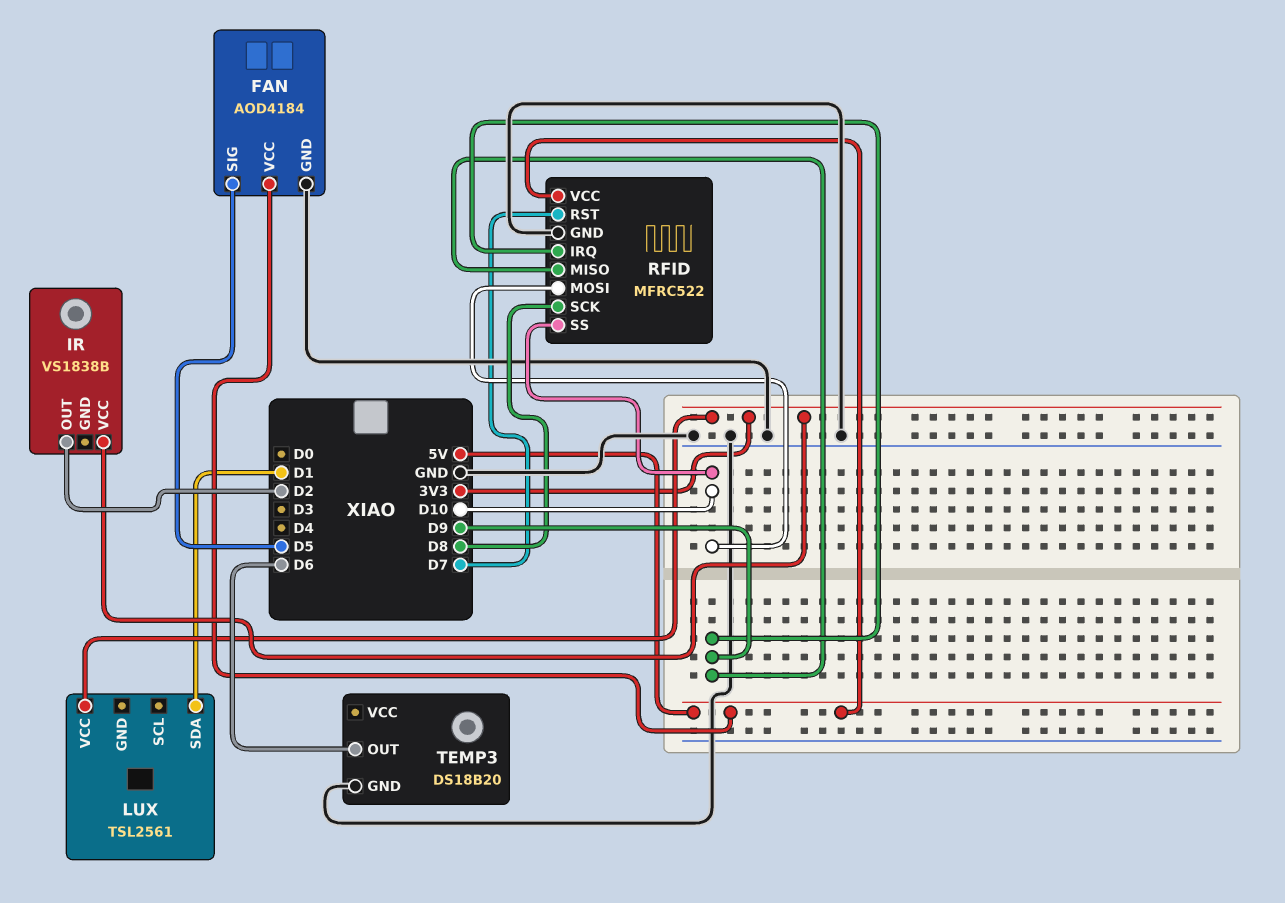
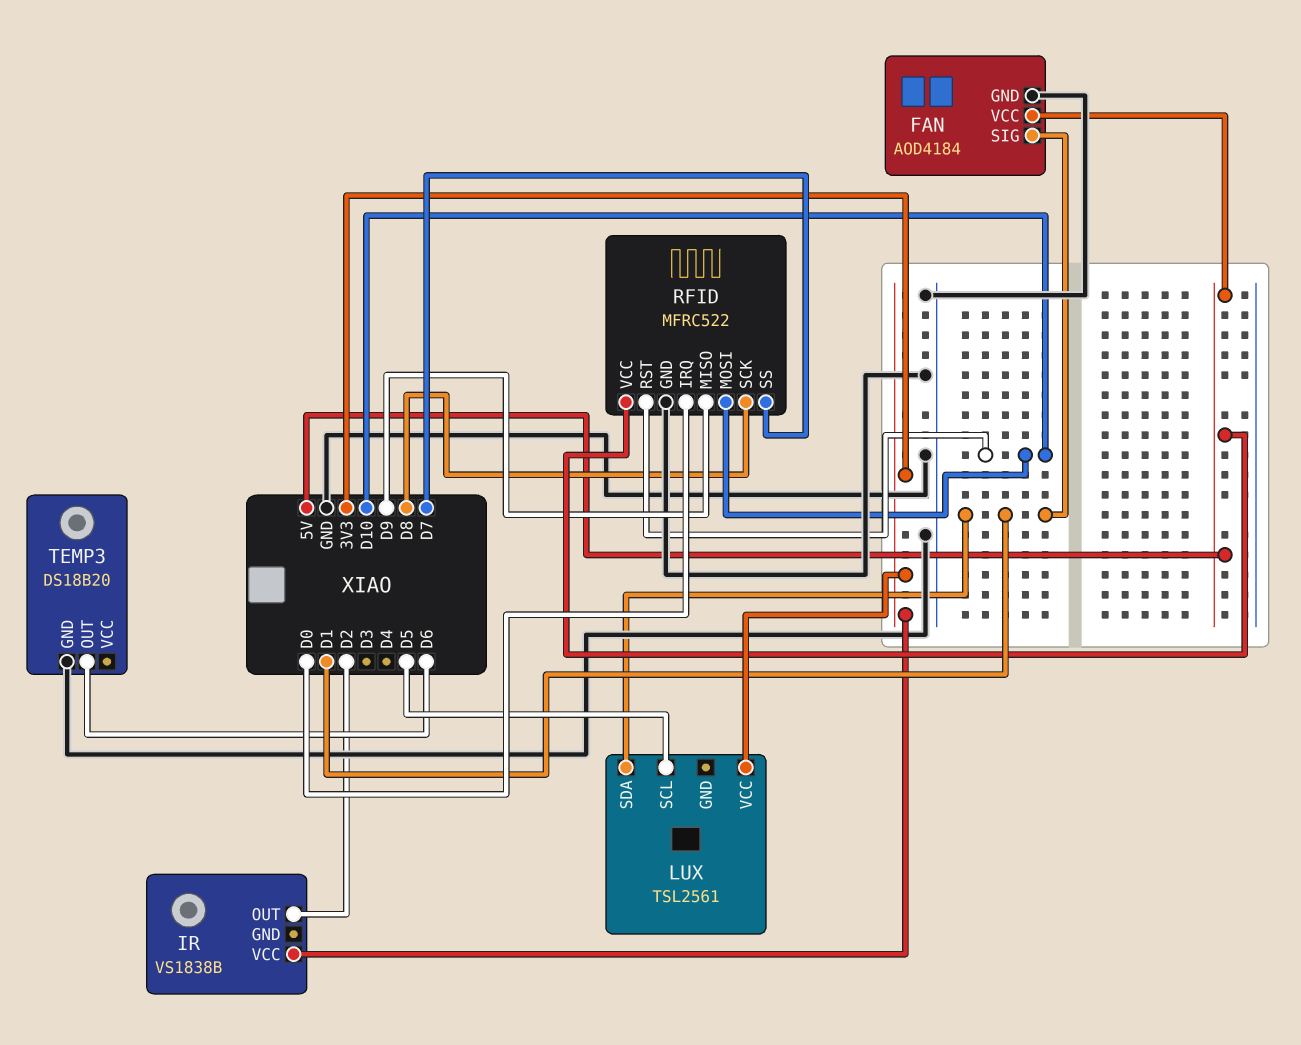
FAN pin SIG: D5 -> D1
LUX pin SCL: none -> D5
RFID pin IRQ: D9 -> D0
RFID pin RST: D7 -> D10
RFID pin SS: D10 -> D7

